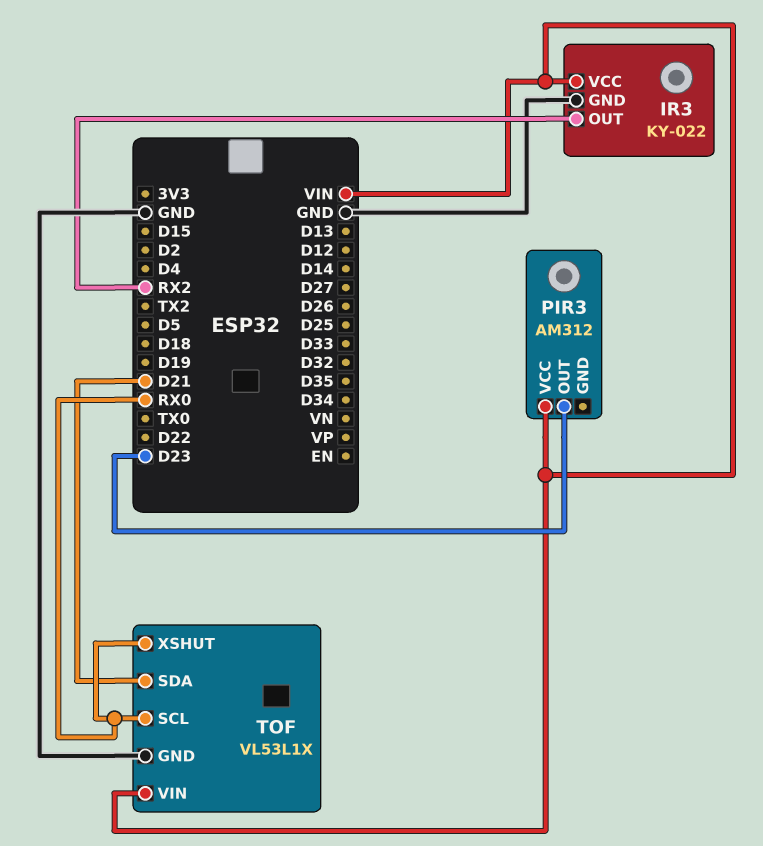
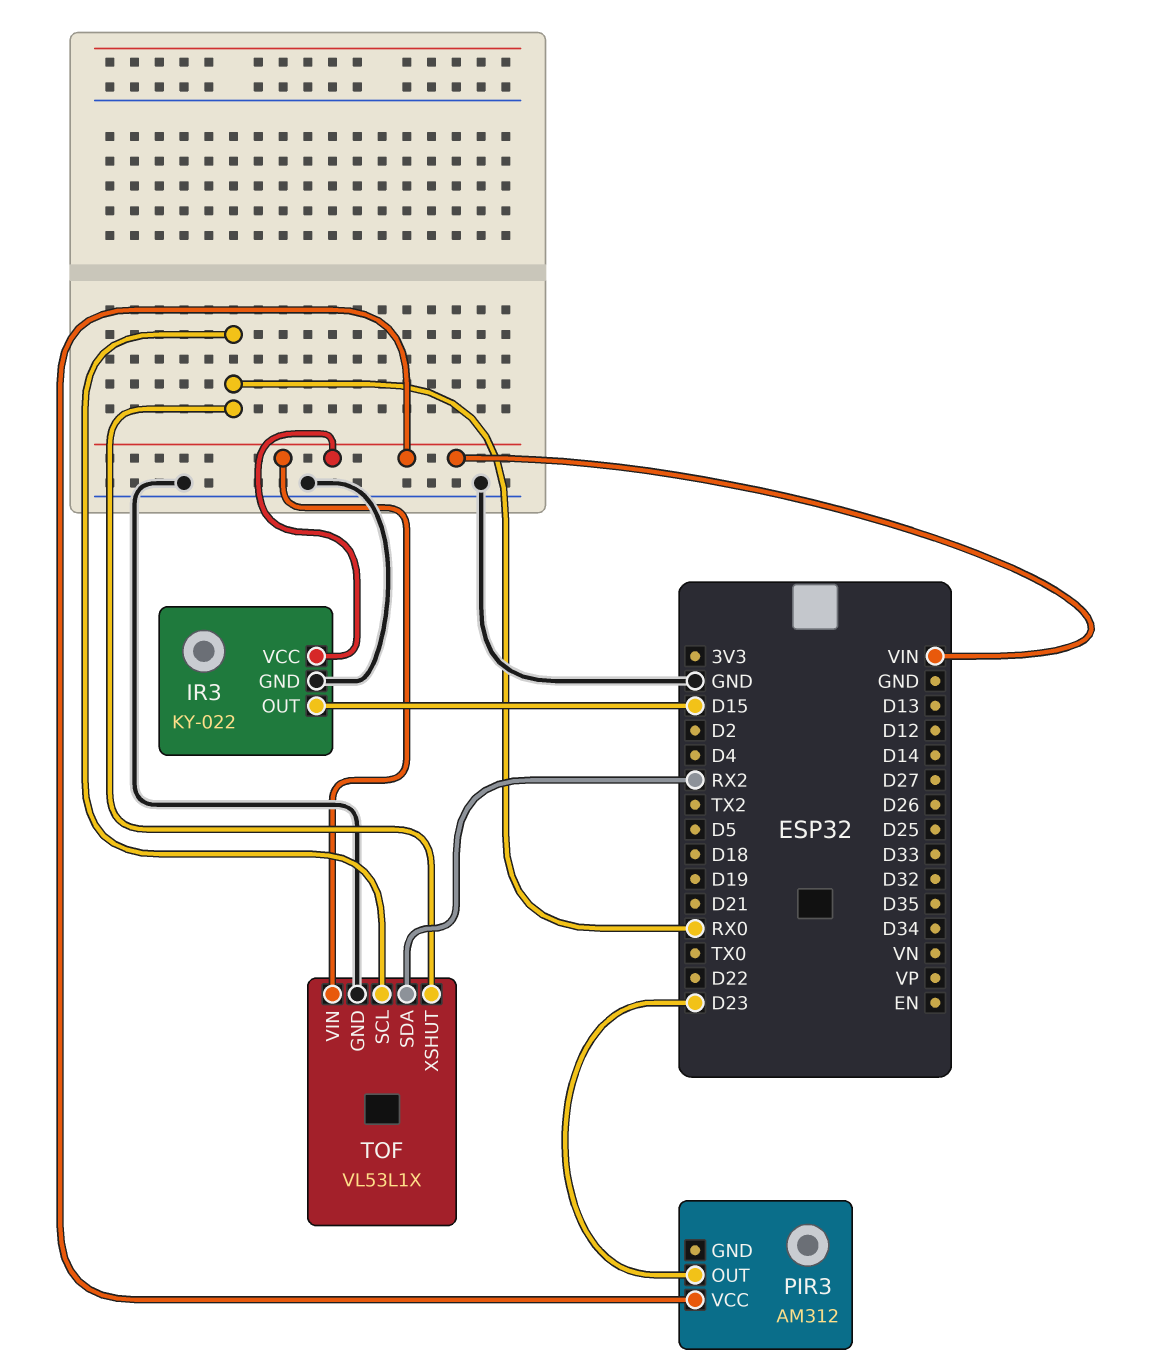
IR3 pin OUT: RX2 -> D15
TOF pin SDA: D21 -> RX2

